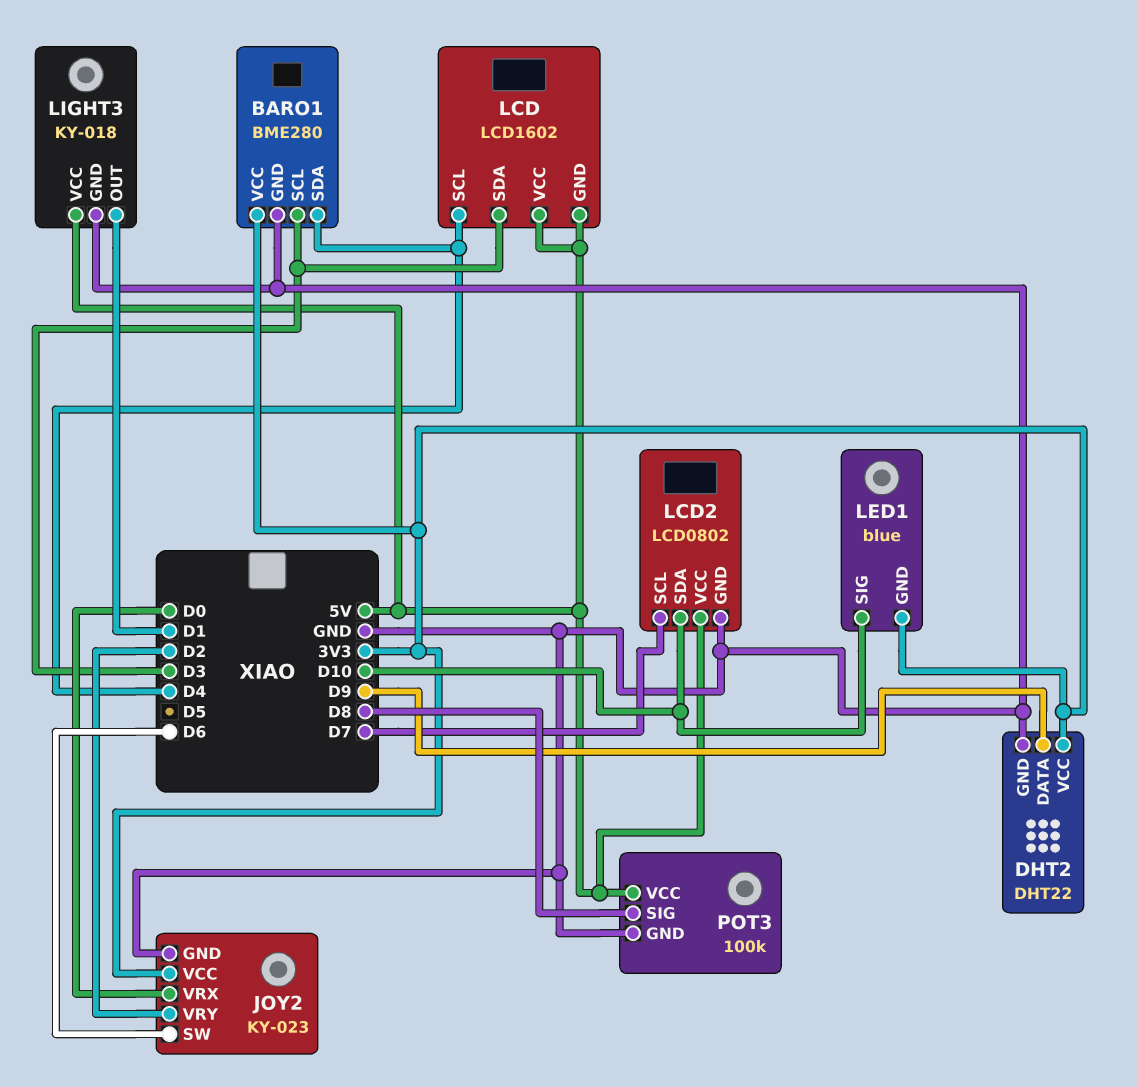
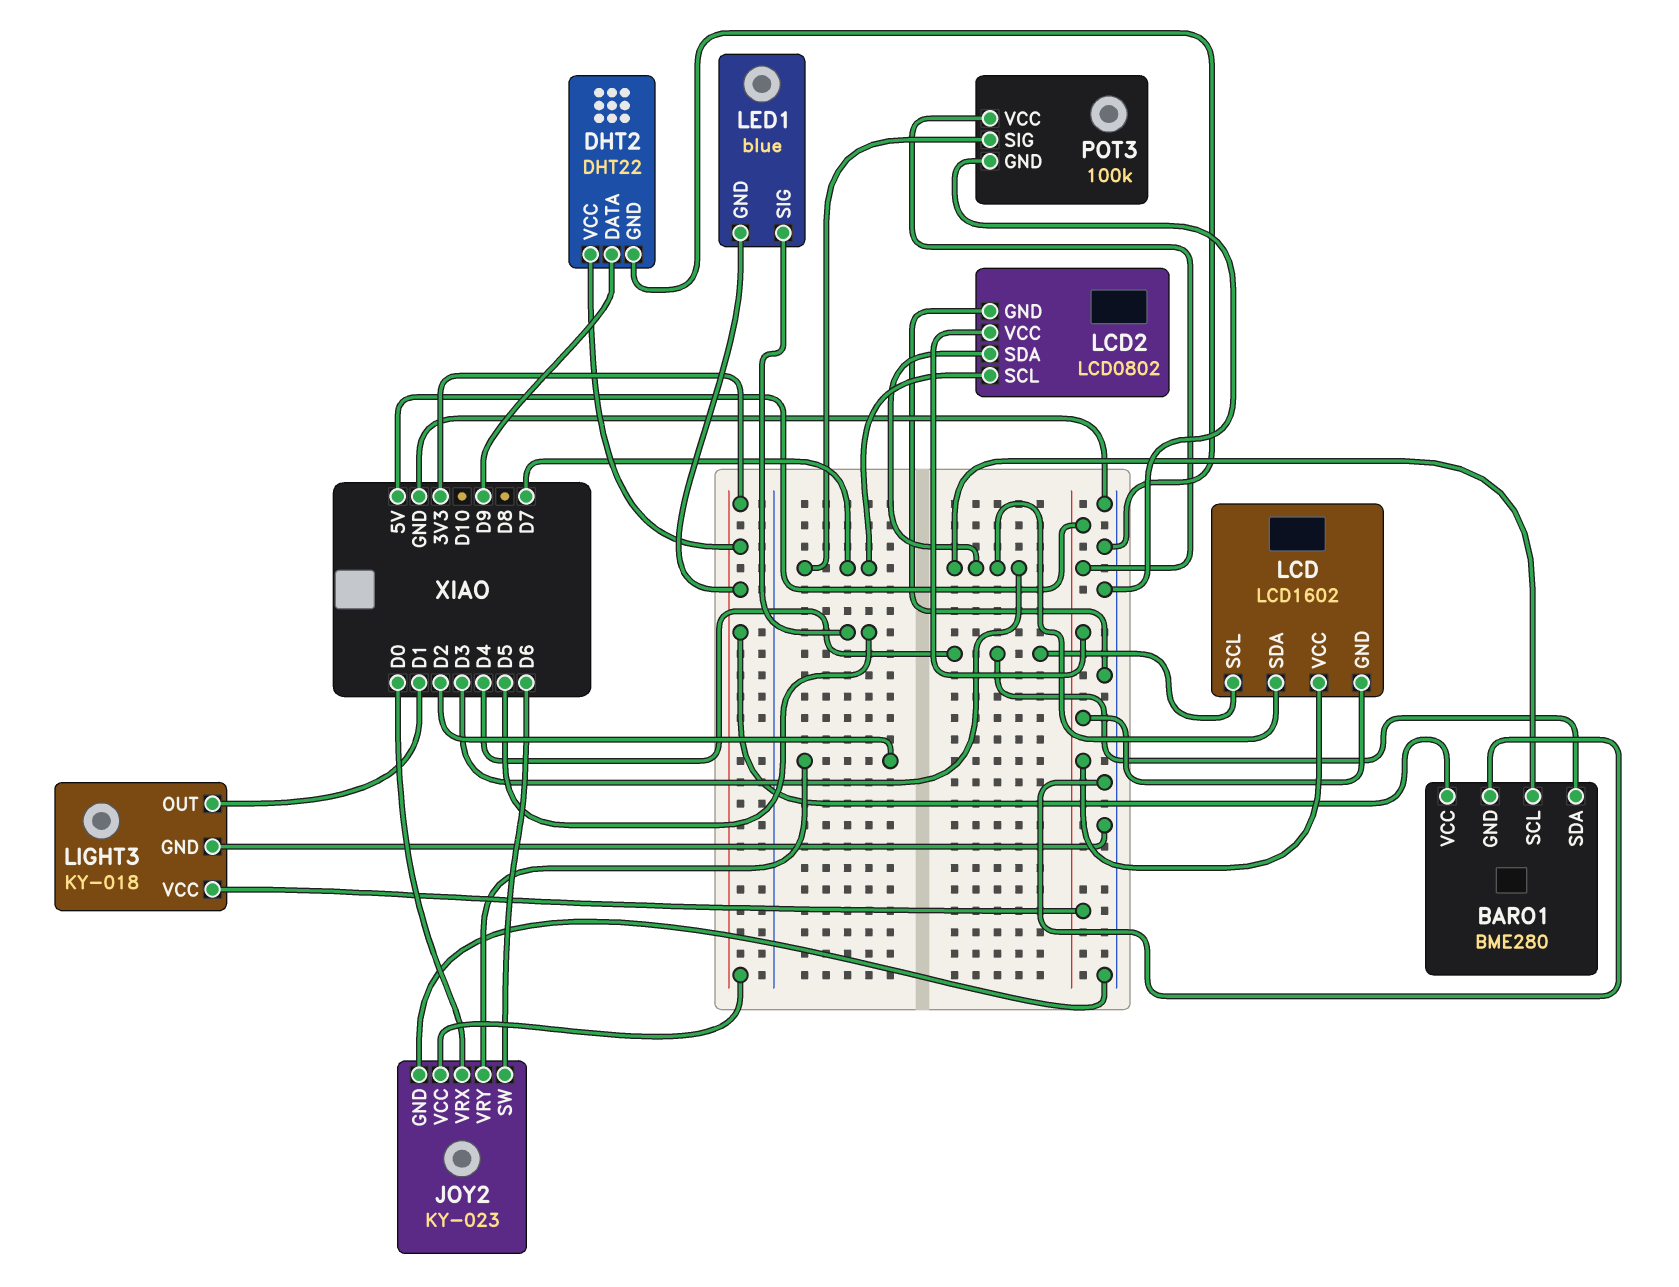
LCD2 pin SDA: D10 -> D3
LED1 pin SIG: D10 -> D5
POT3 pin SIG: D8 -> D7

